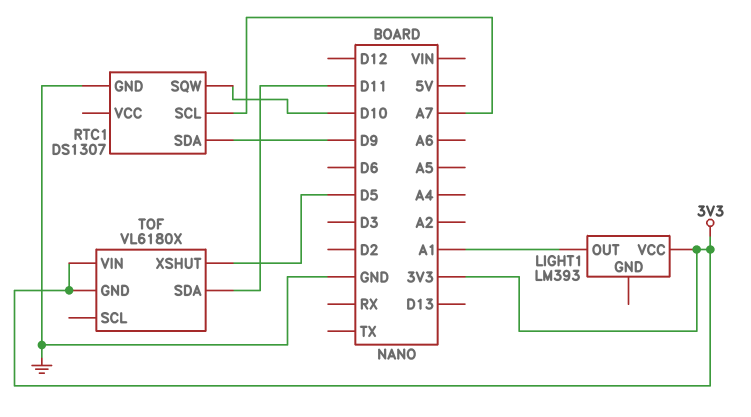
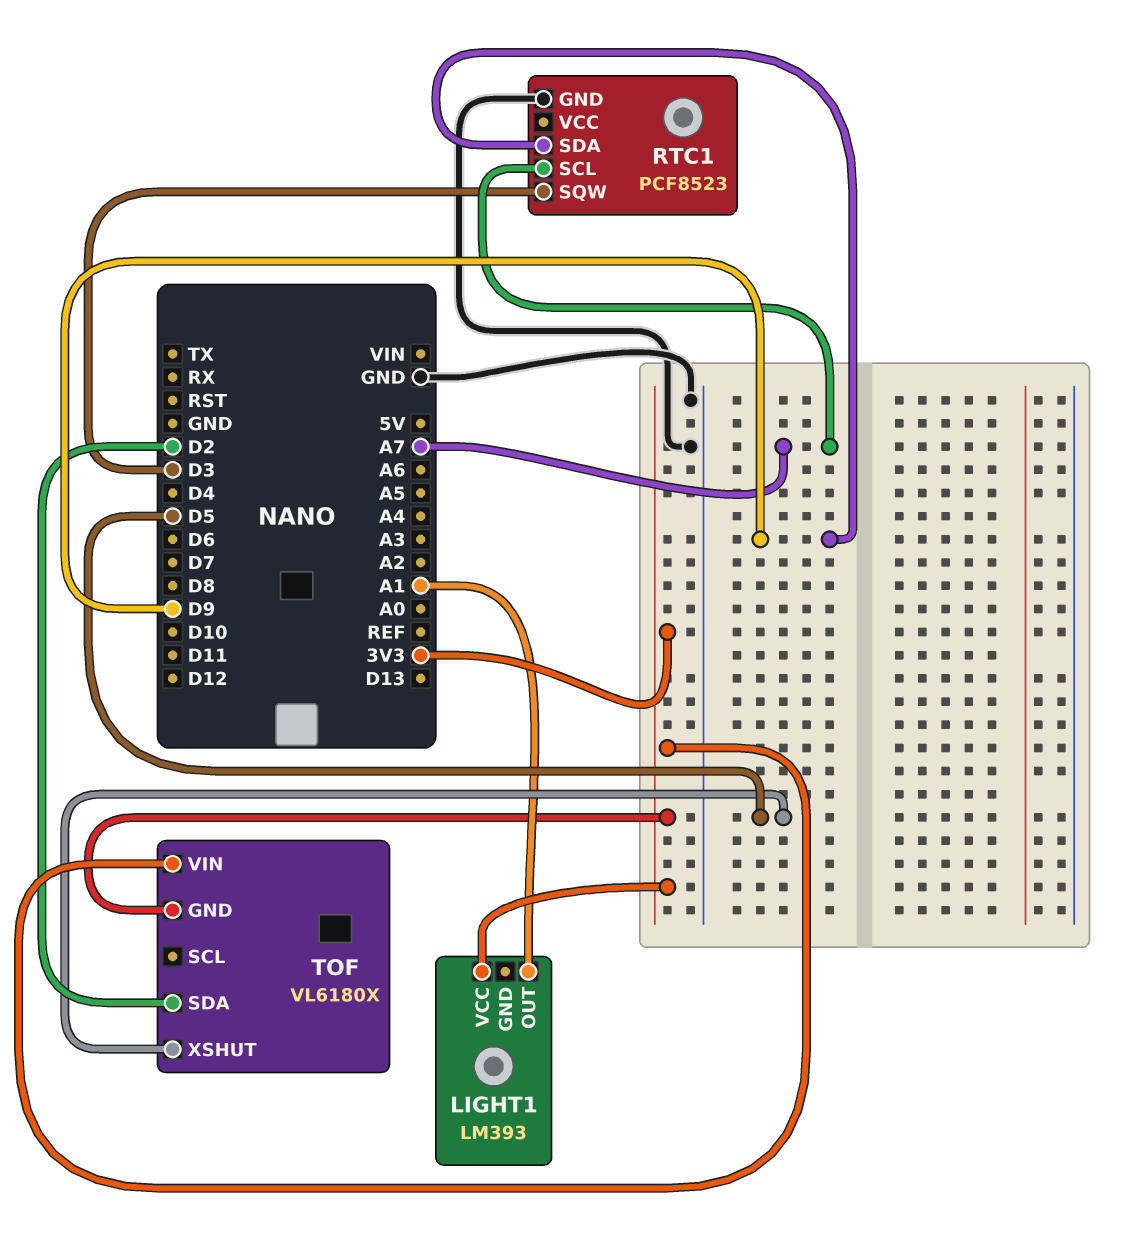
RTC1: DS1307 -> PCF8523
RTC1 pin SQW: D10 -> D3
TOF pin SDA: D11 -> D2

